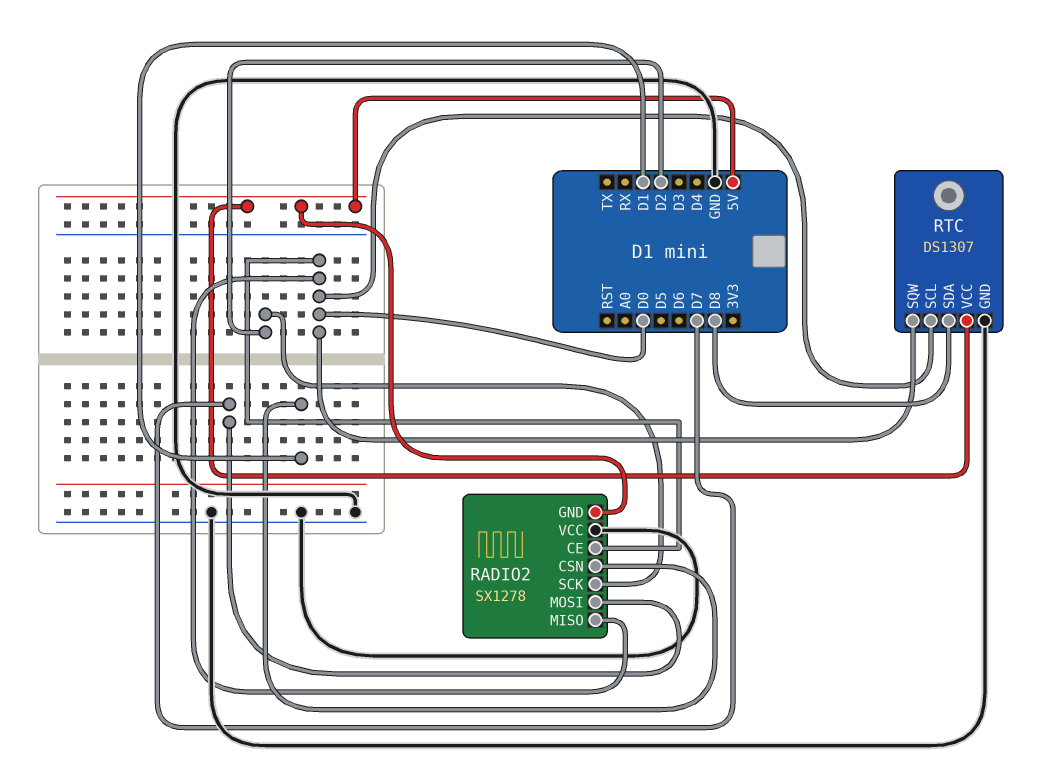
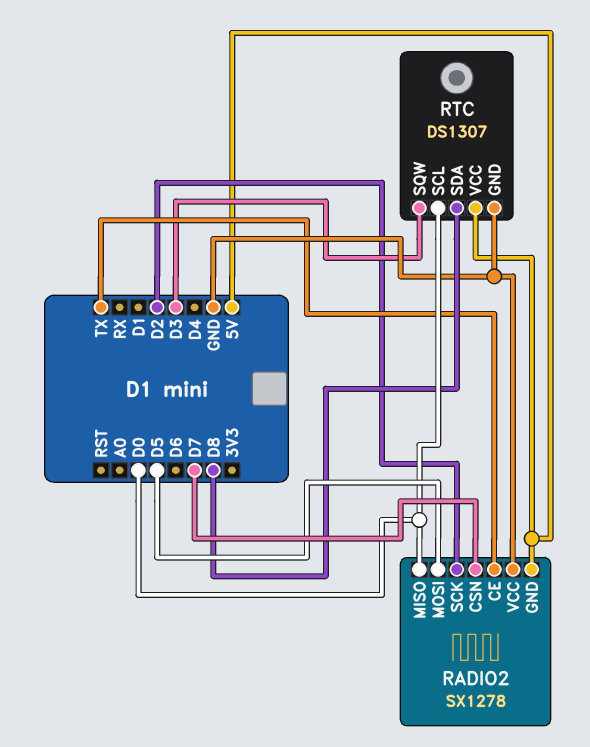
RADIO2 pin CE: D0 -> TX
RADIO2 pin CSN: D1 -> D7
RADIO2 pin MOSI: D7 -> D5
RTC pin SQW: D0 -> D3

